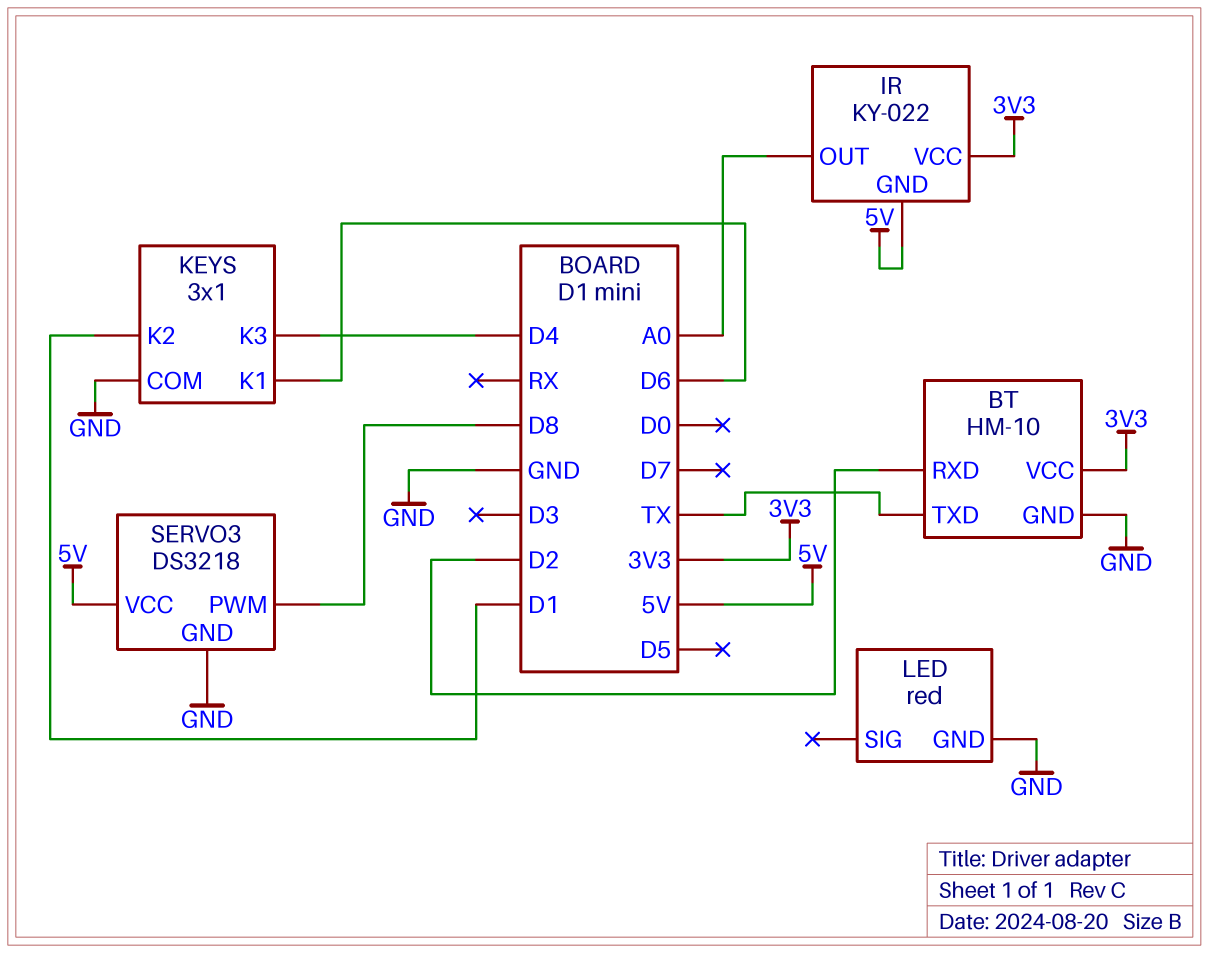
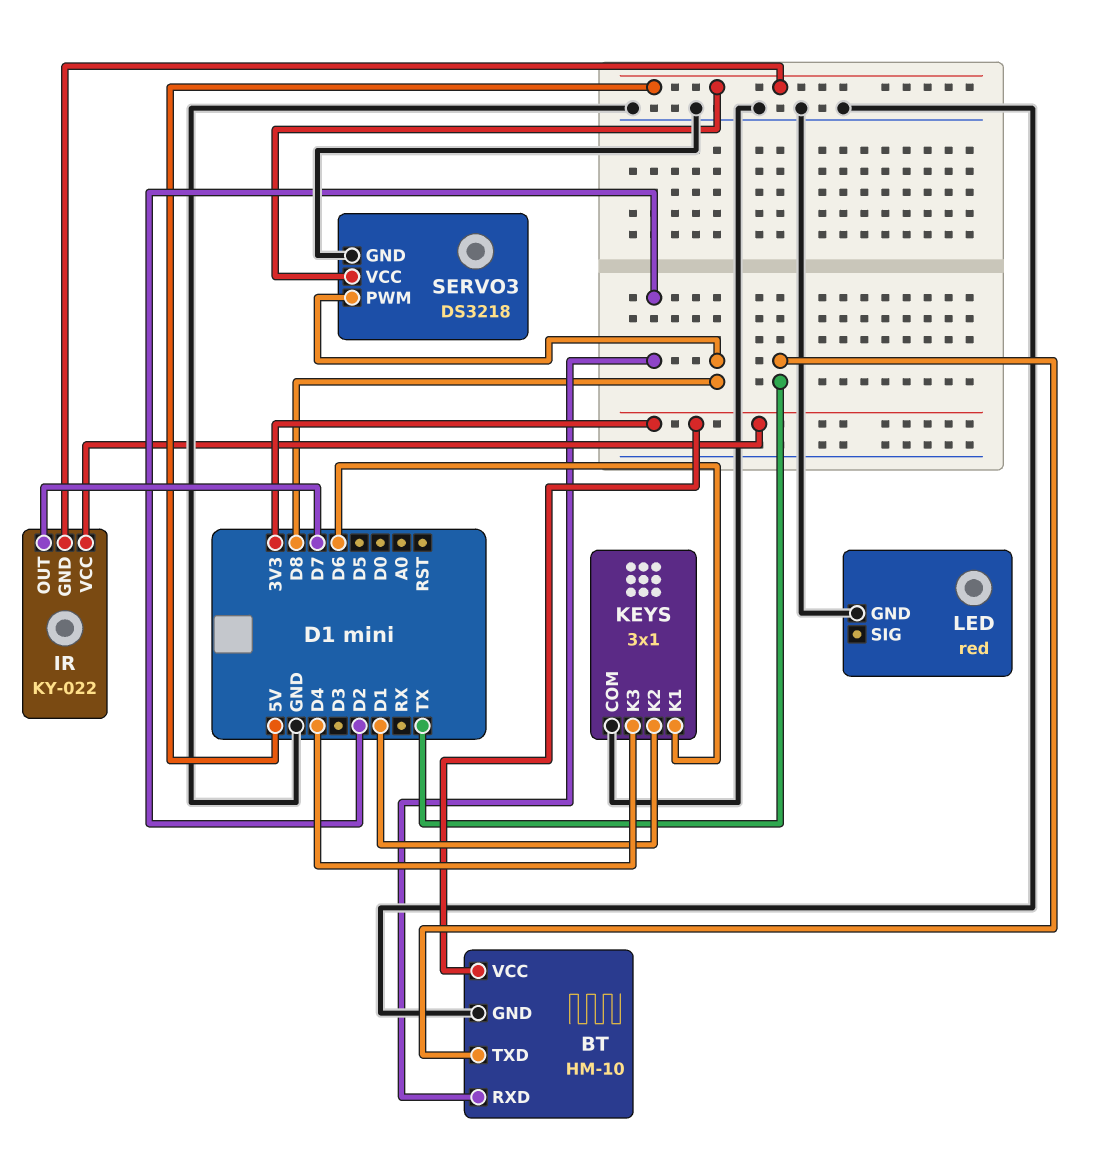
IR pin OUT: A0 -> D7

